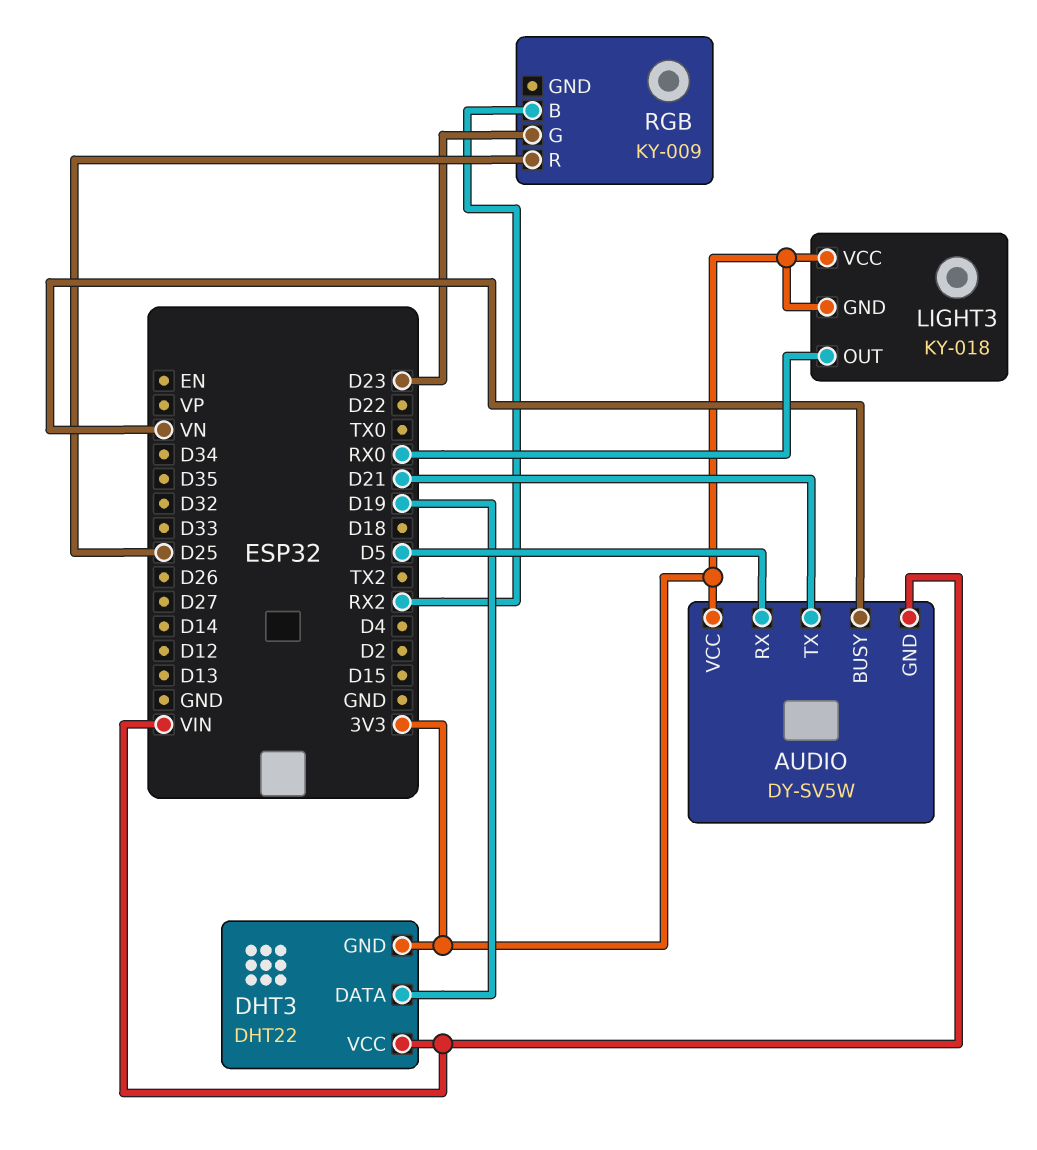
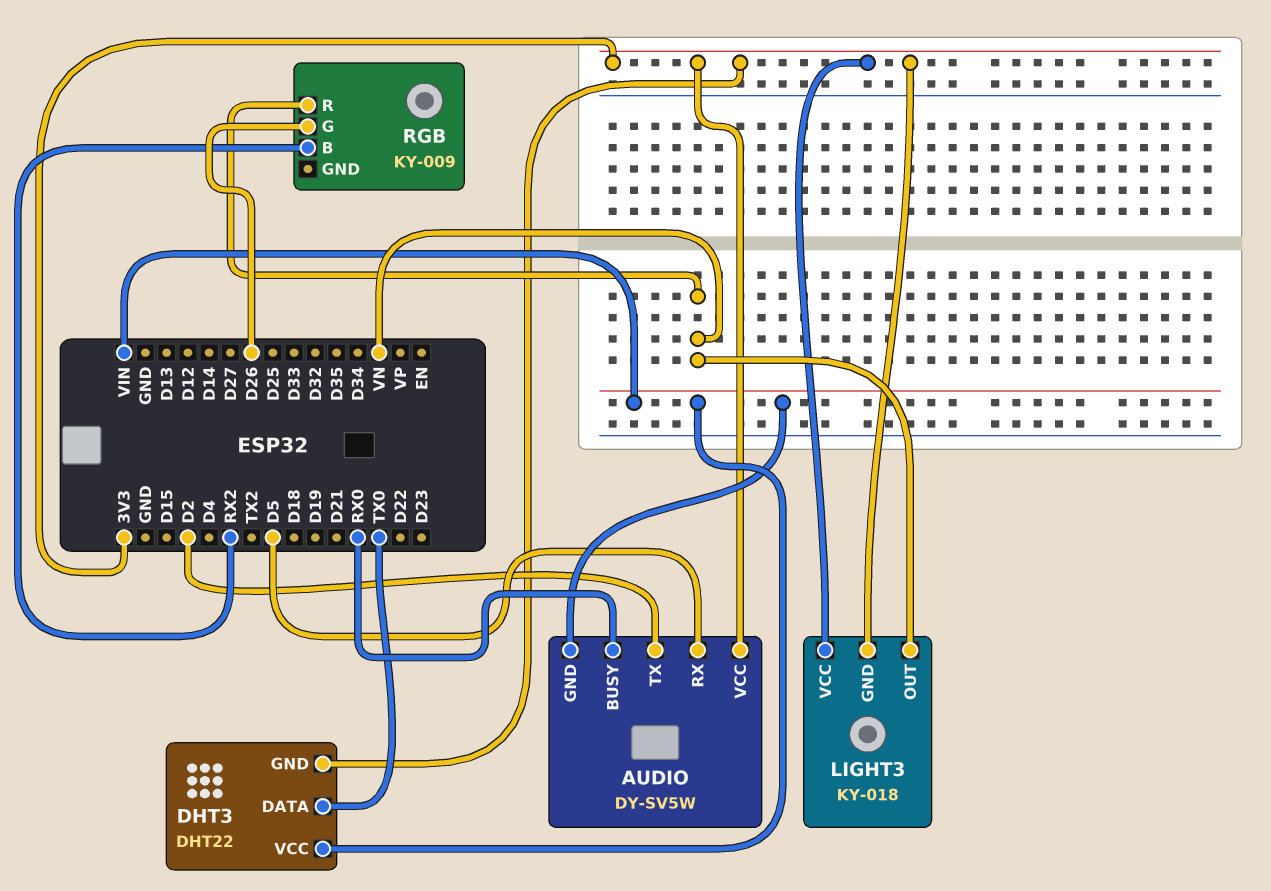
AUDIO pin BUSY: VN -> RX0
AUDIO pin TX: D21 -> D2
DHT3 pin DATA: D19 -> TX0
LIGHT3 pin OUT: RX0 -> VN
RGB pin G: D23 -> D26
RGB pin R: D25 -> VN

